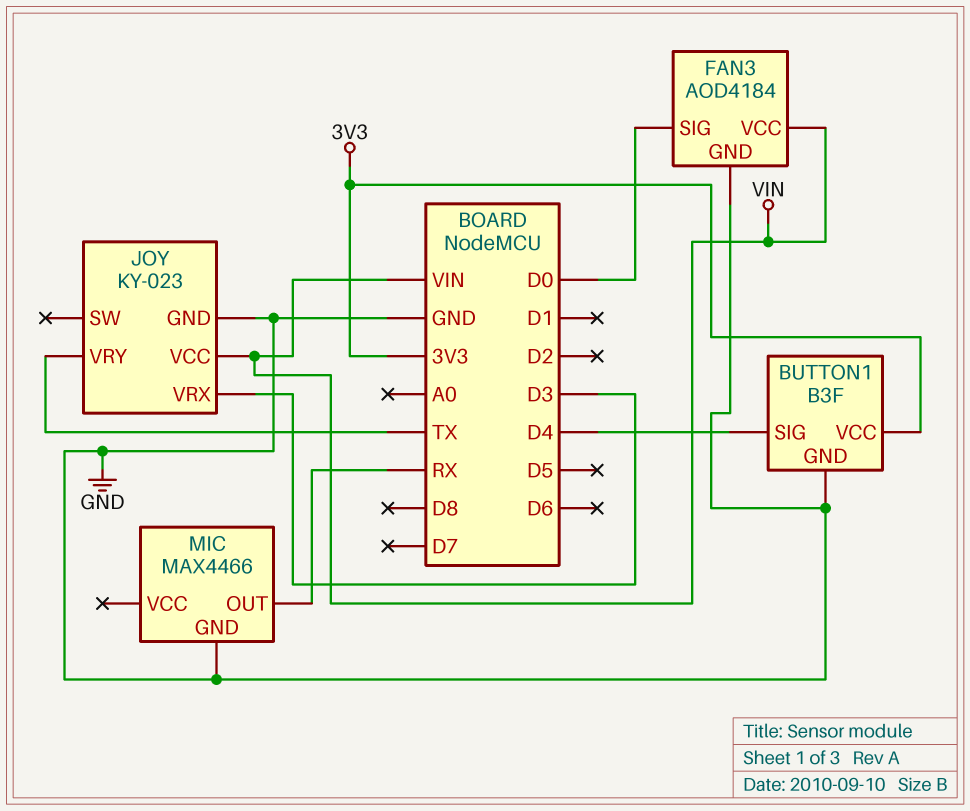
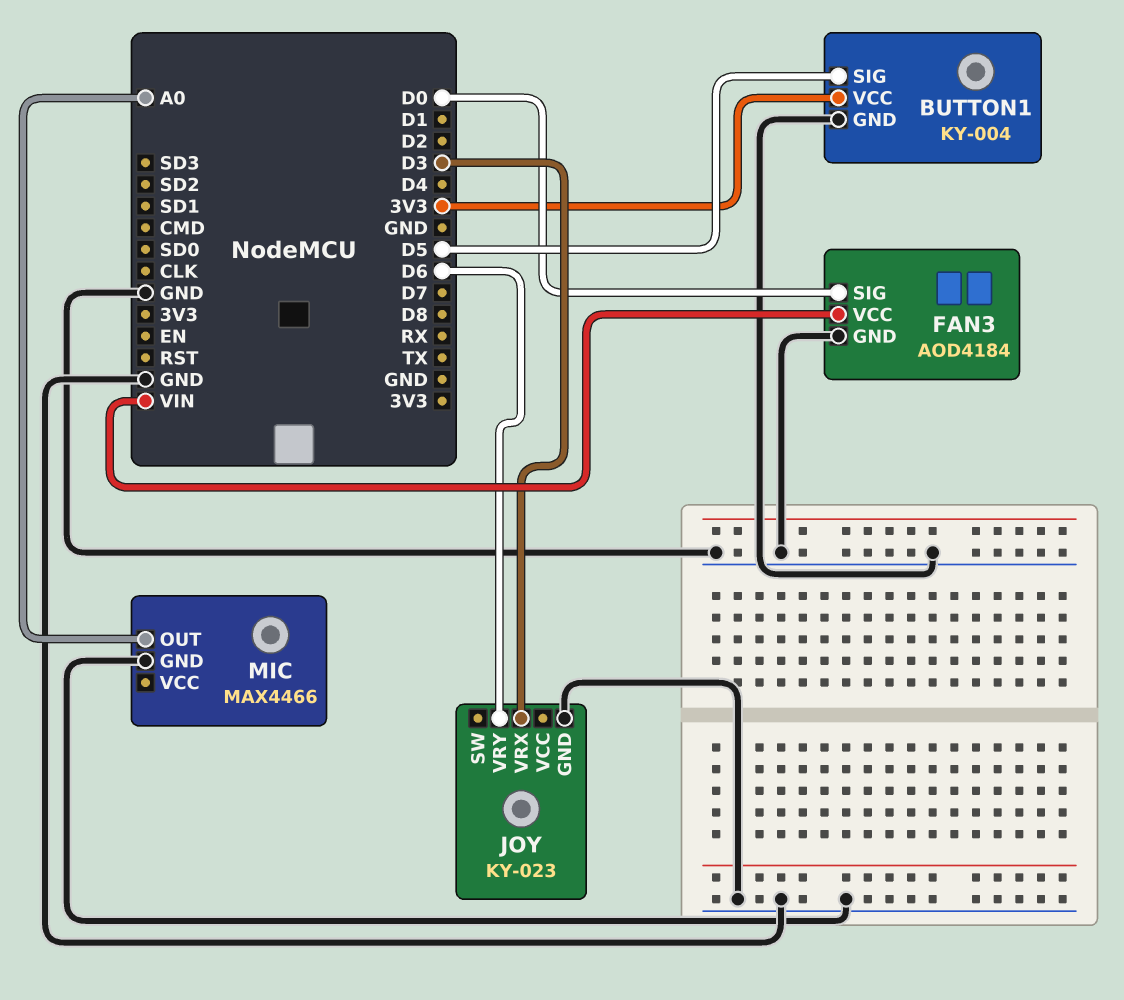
BUTTON1: B3F -> KY-004
BUTTON1 pin SIG: D4 -> D5
JOY pin VCC: VIN -> none
JOY pin VRY: TX -> D6
MIC pin OUT: RX -> A0

